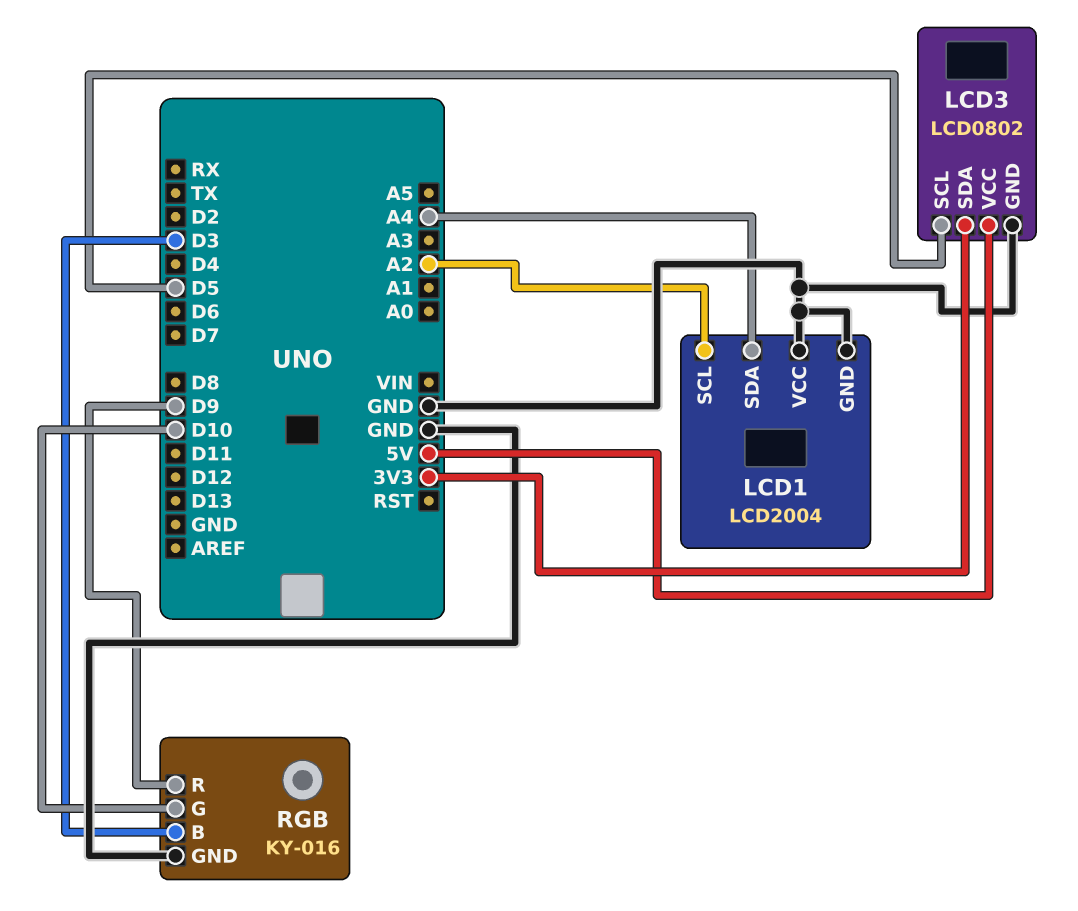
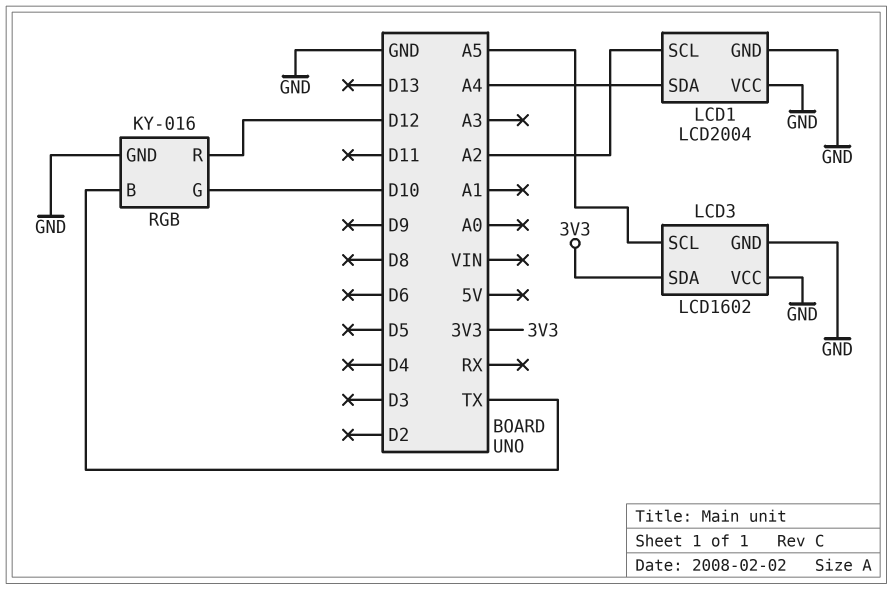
LCD3: LCD0802 -> LCD1602
LCD3 pin SCL: D5 -> A5
LCD3 pin VCC: 5V -> GND
RGB pin B: D3 -> TX
RGB pin R: D9 -> D12

